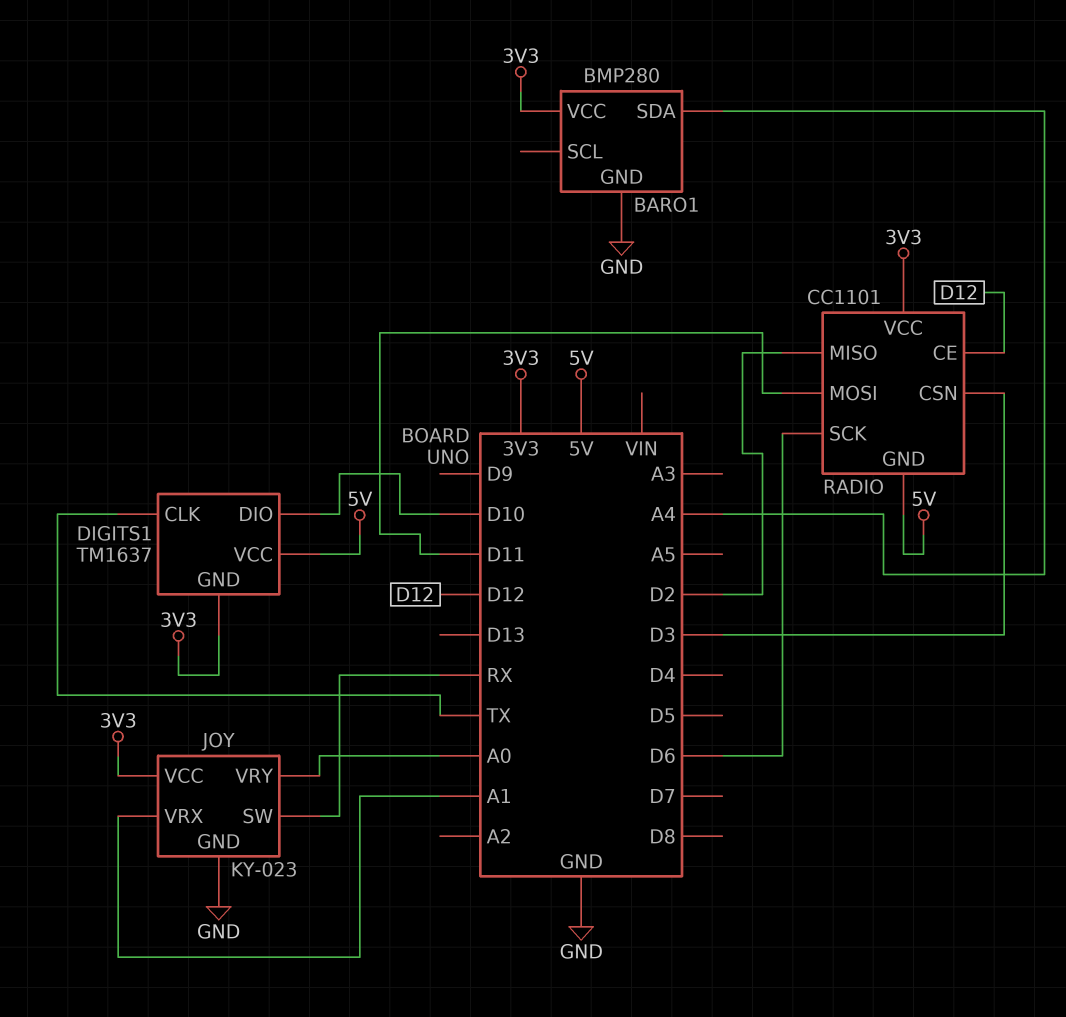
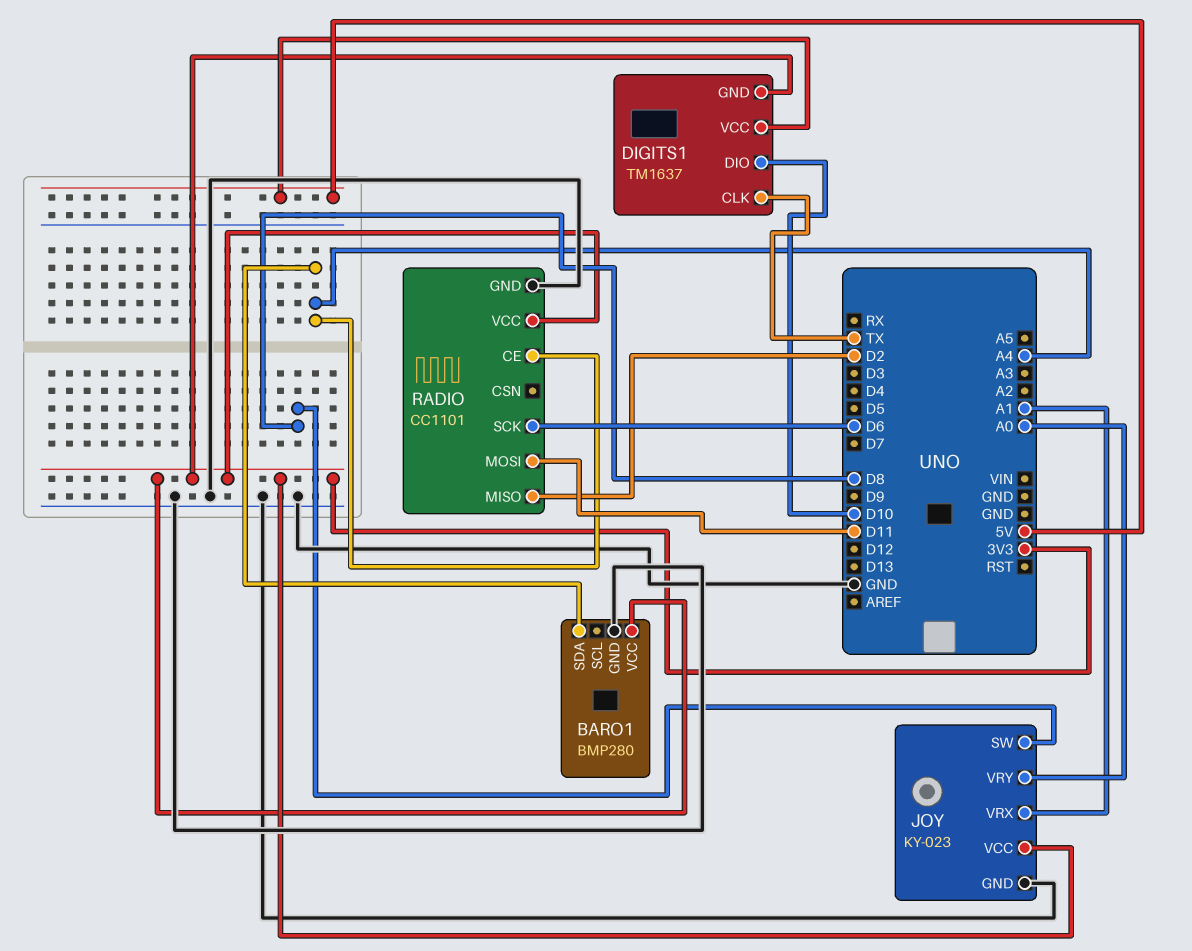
JOY pin SW: RX -> D8
RADIO pin CE: D12 -> A4
RADIO pin CSN: D3 -> none
RADIO pin GND: 5V -> GND

